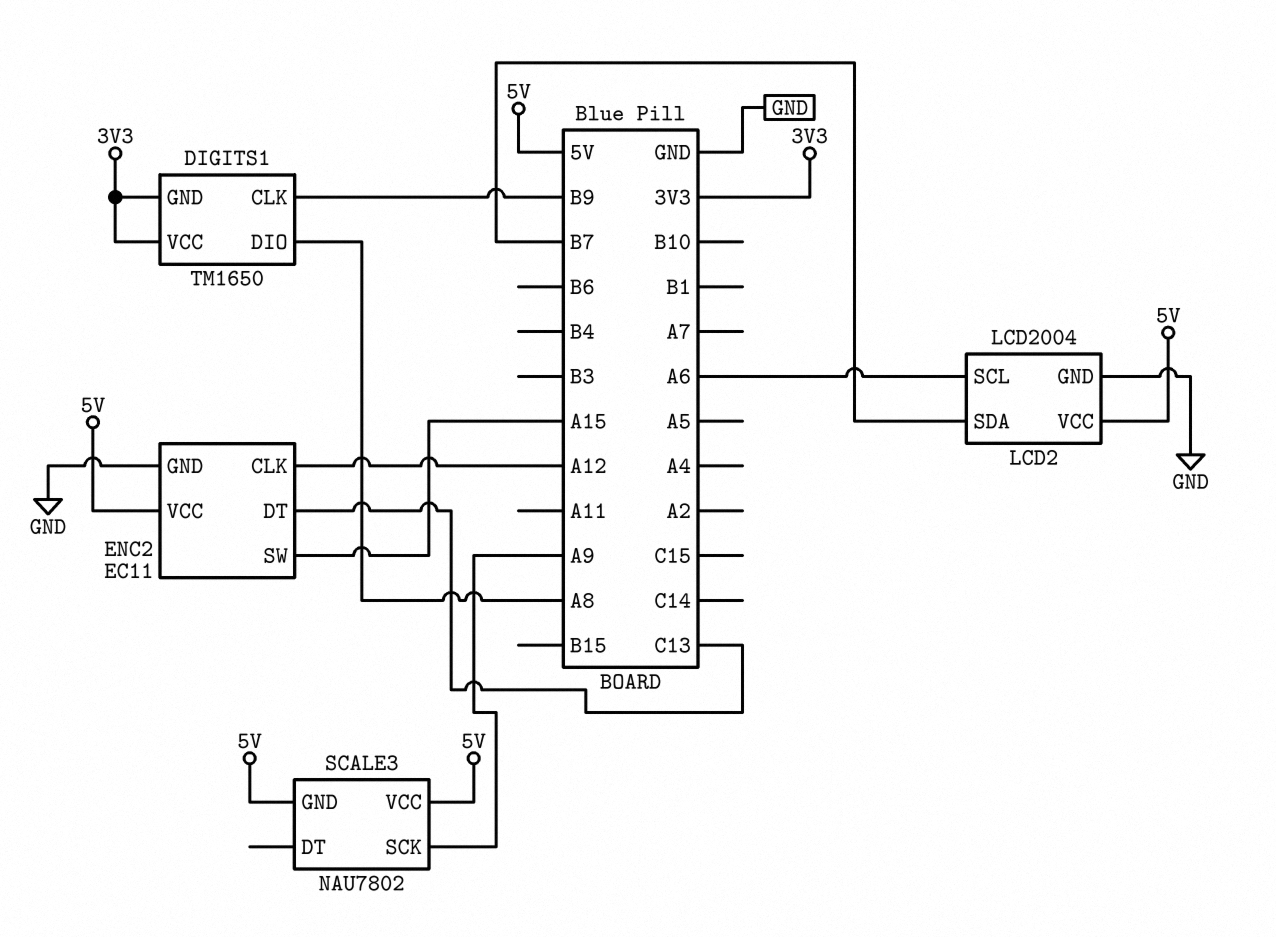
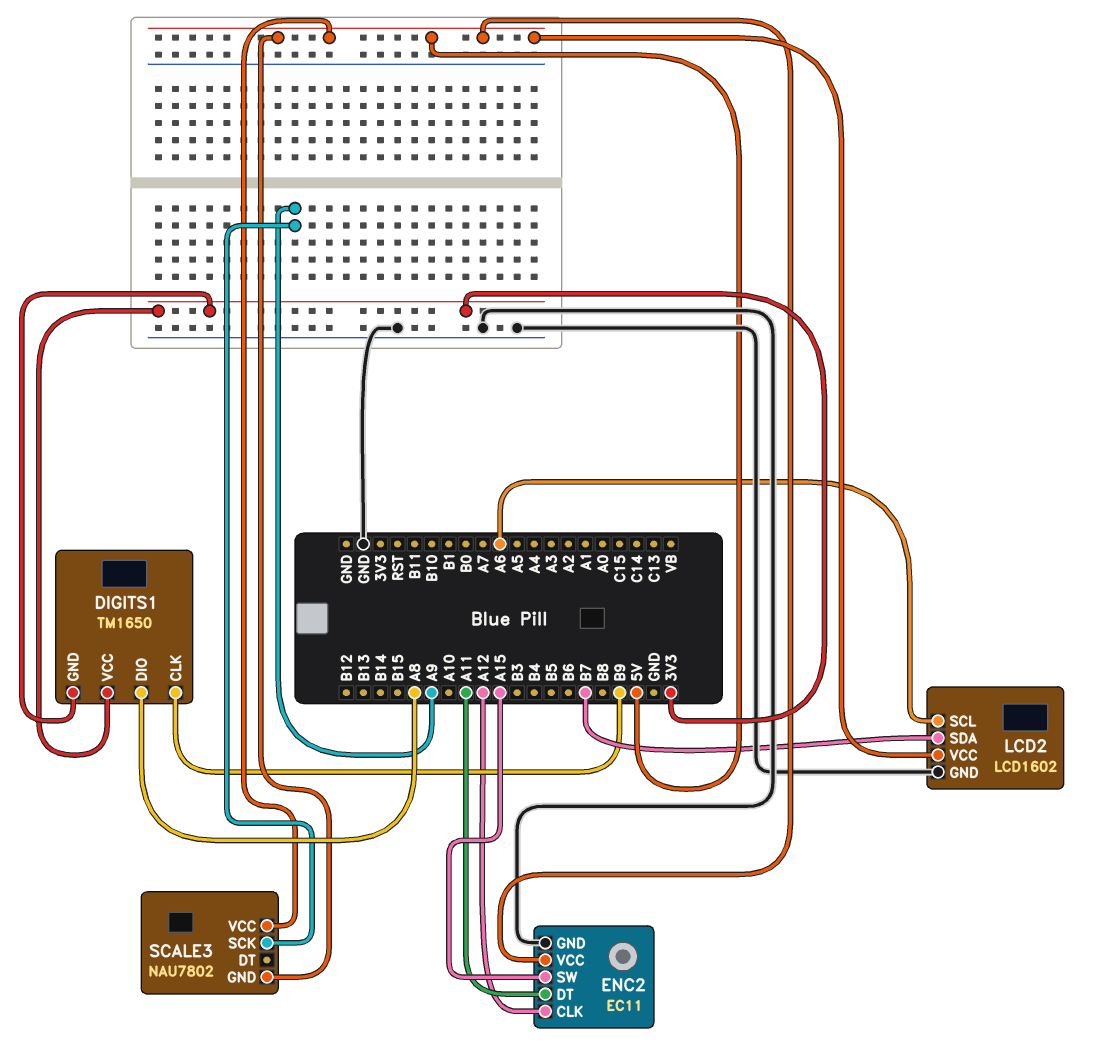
ENC2 pin DT: C13 -> A11
LCD2: LCD2004 -> LCD1602

